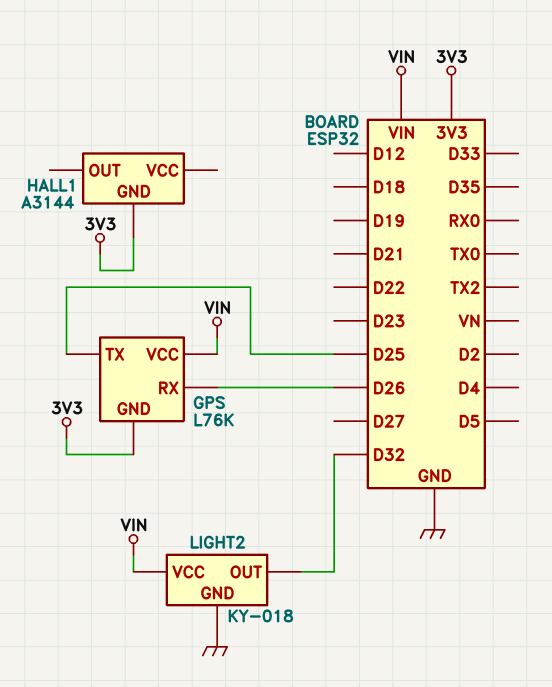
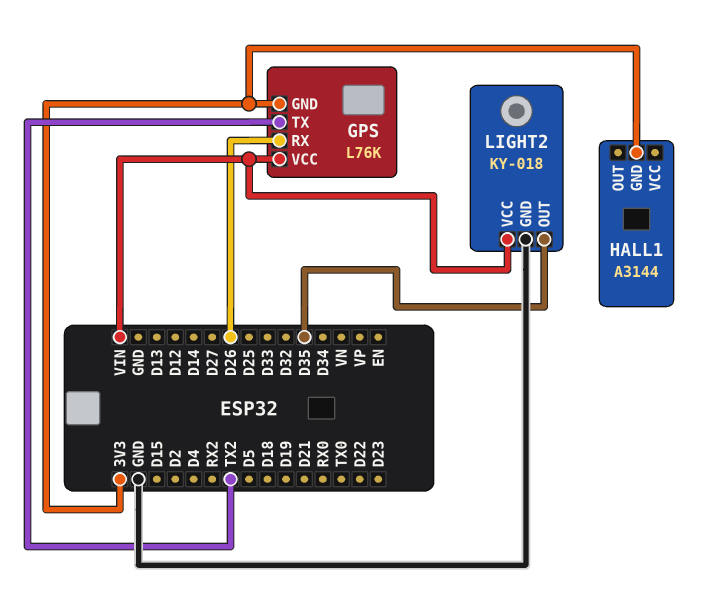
GPS pin TX: D25 -> TX2
LIGHT2 pin OUT: D32 -> D35

